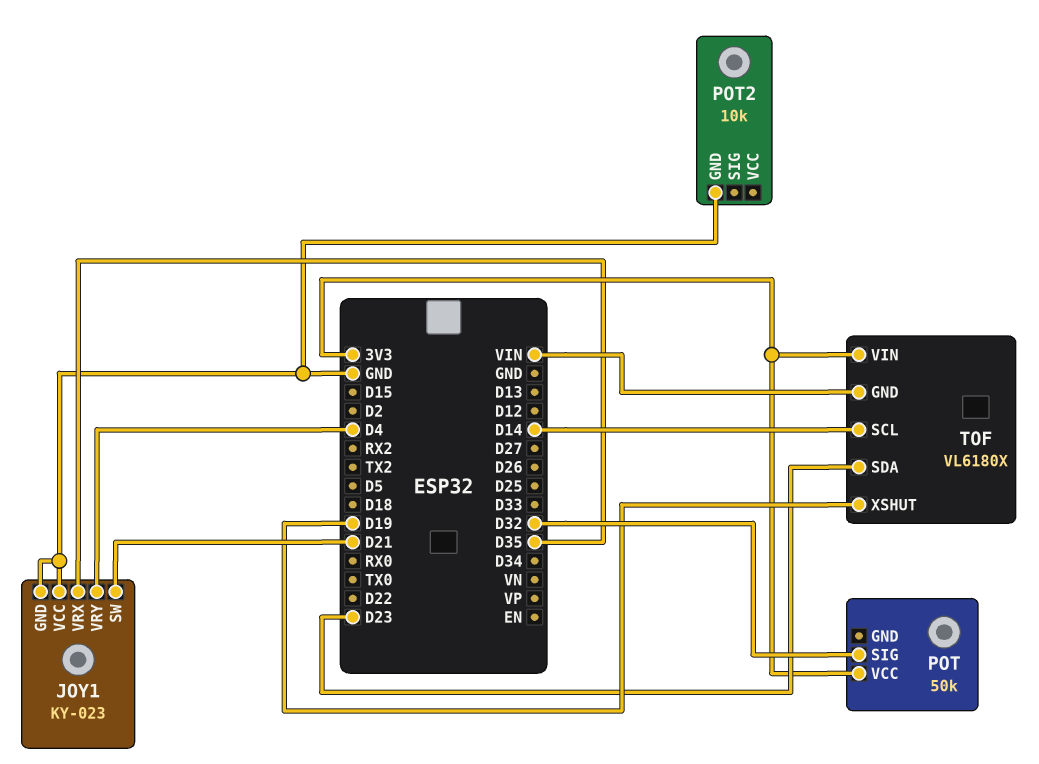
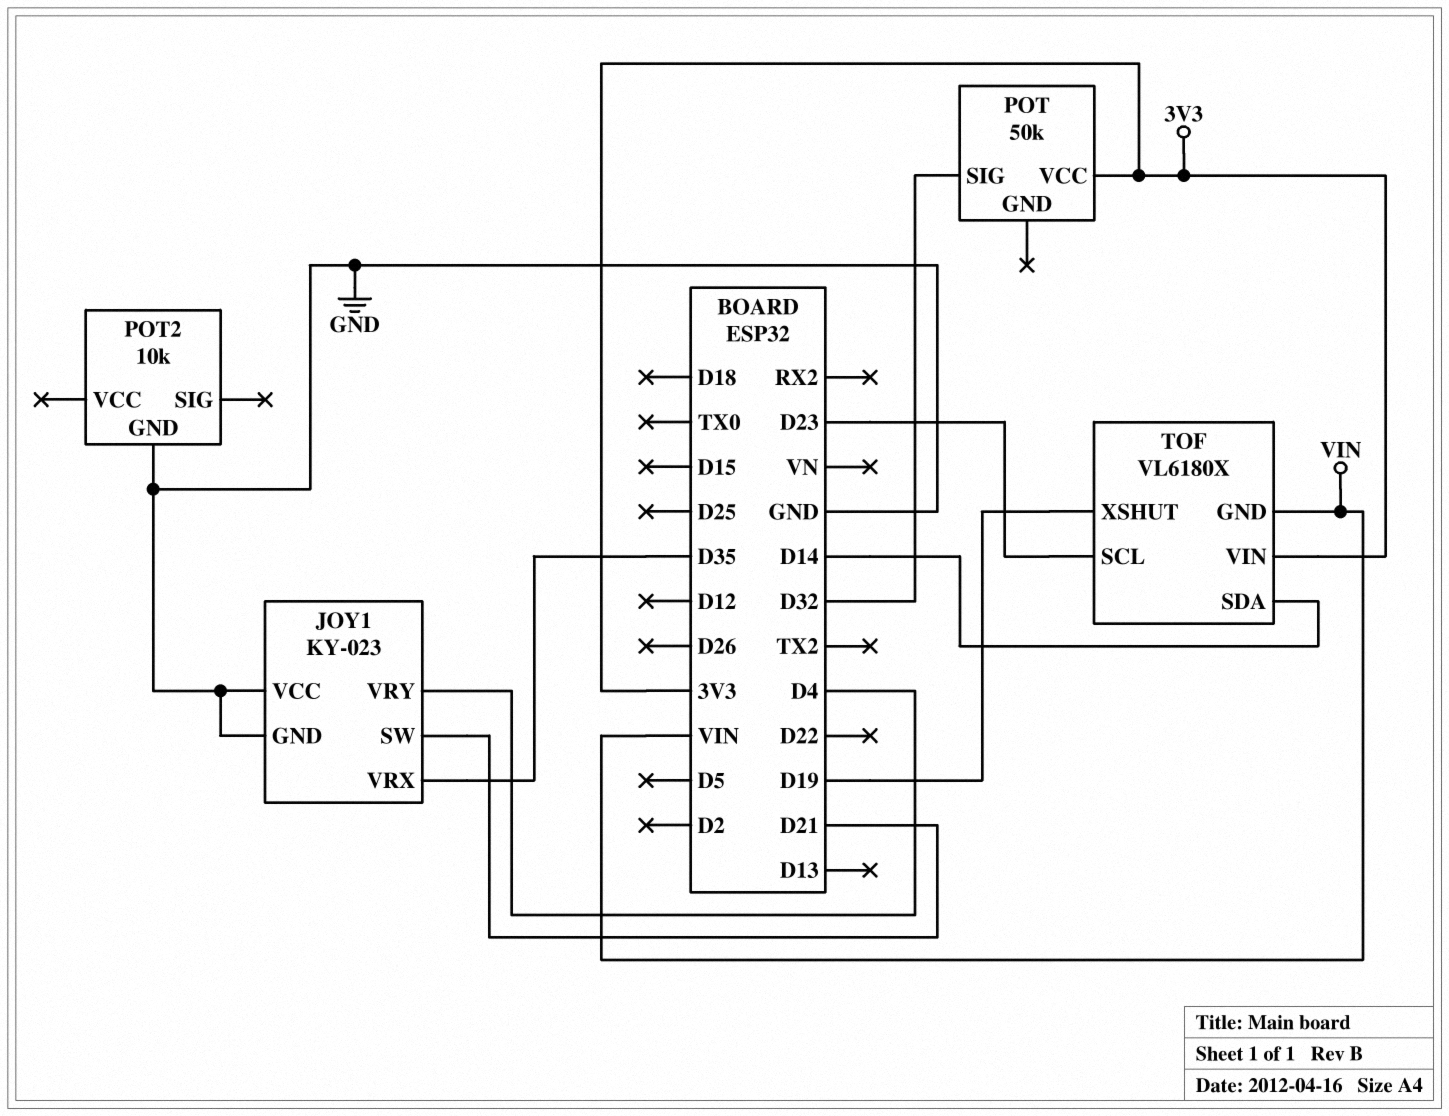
TOF pin SCL: D14 -> D23
TOF pin SDA: D23 -> D14

